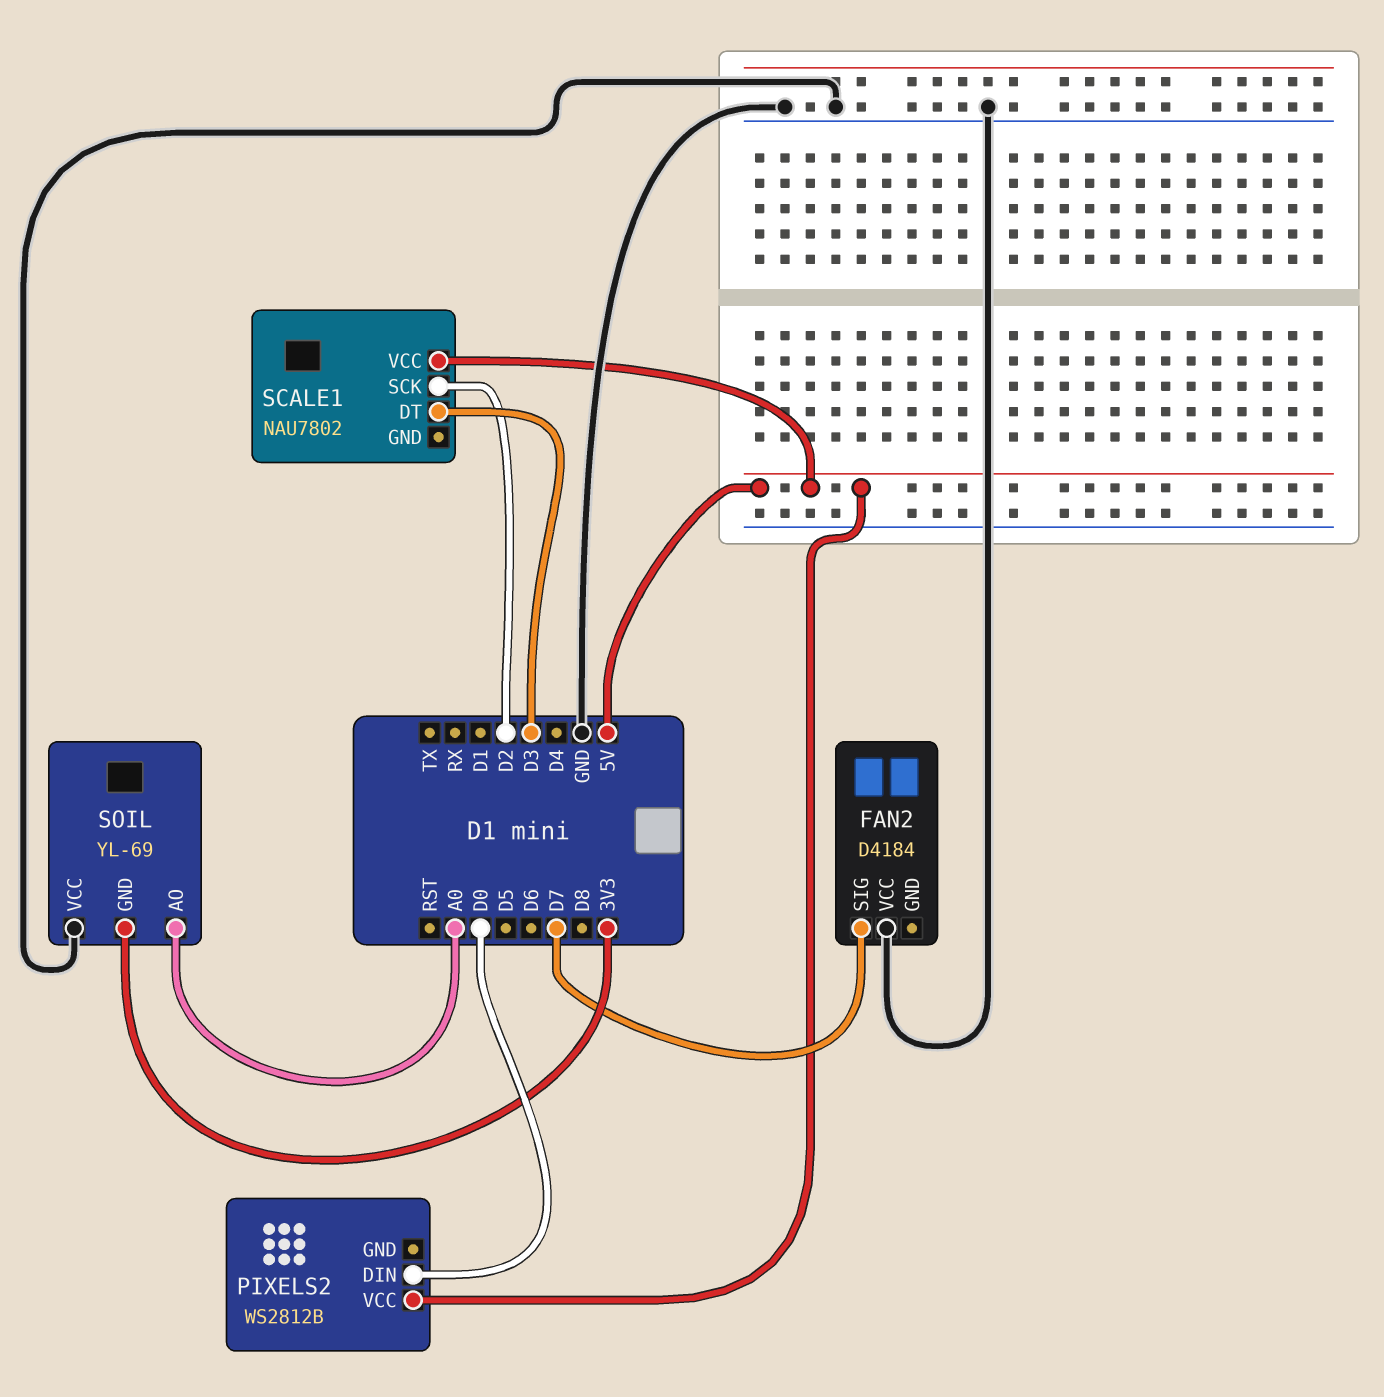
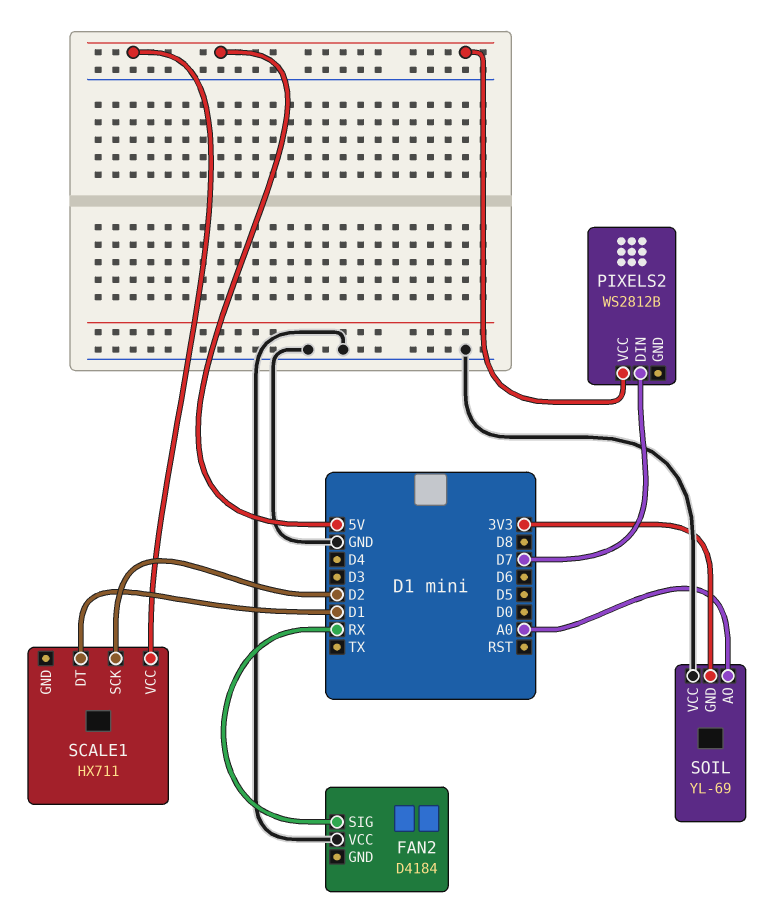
FAN2 pin SIG: D7 -> RX
PIXELS2 pin DIN: D0 -> D7
SCALE1: NAU7802 -> HX711
SCALE1 pin DT: D3 -> D1

